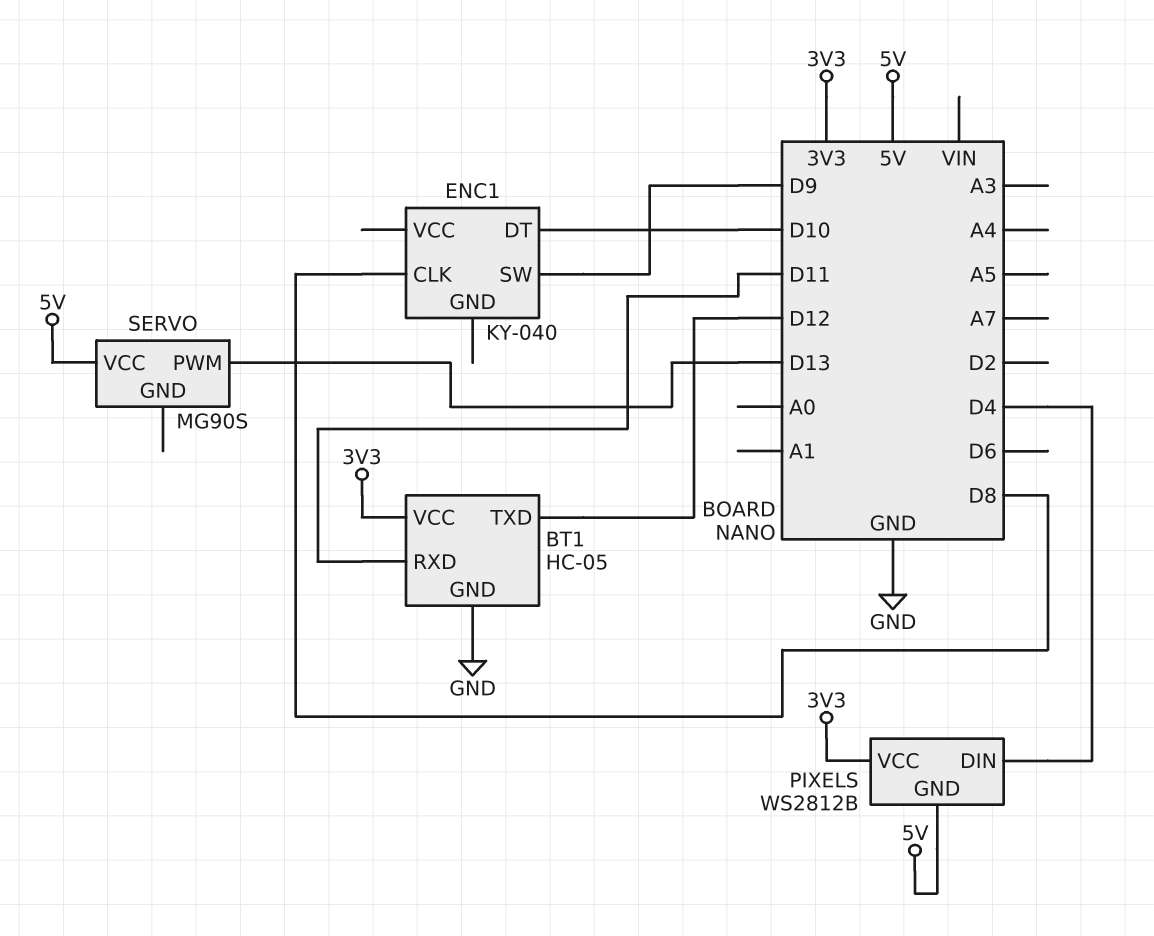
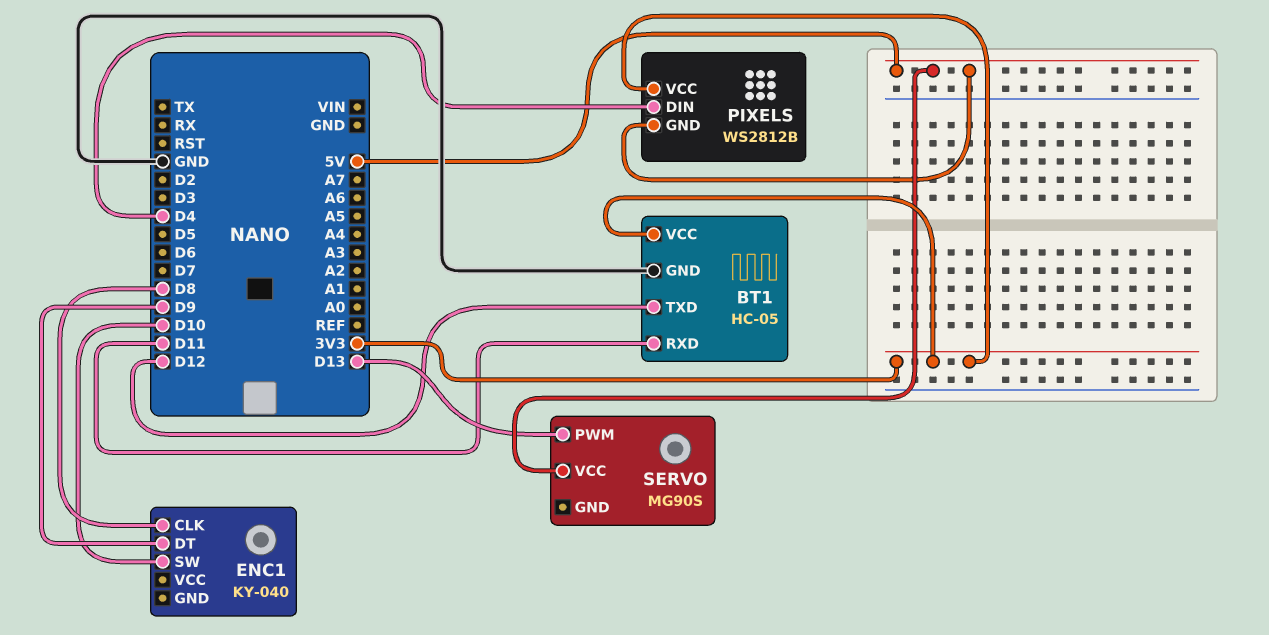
ENC1 pin DT: D10 -> D9
ENC1 pin SW: D9 -> D10

